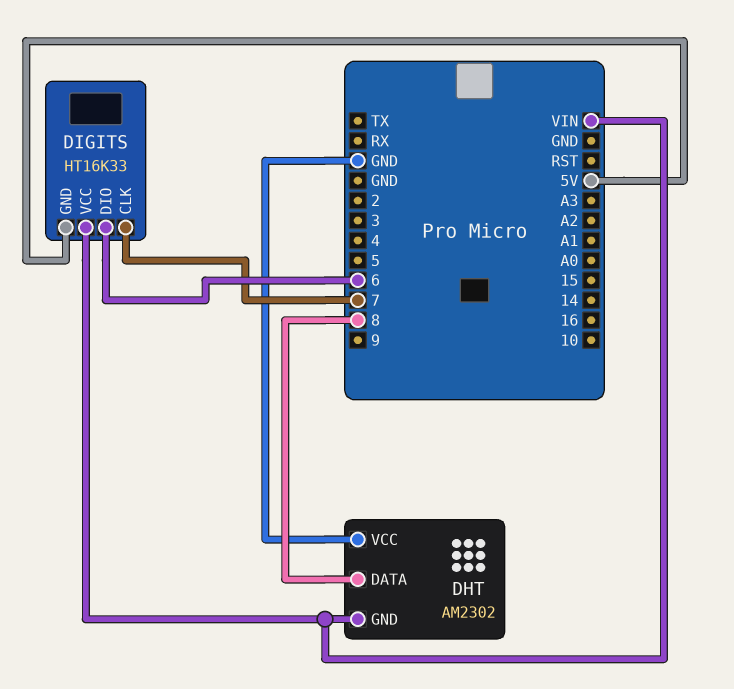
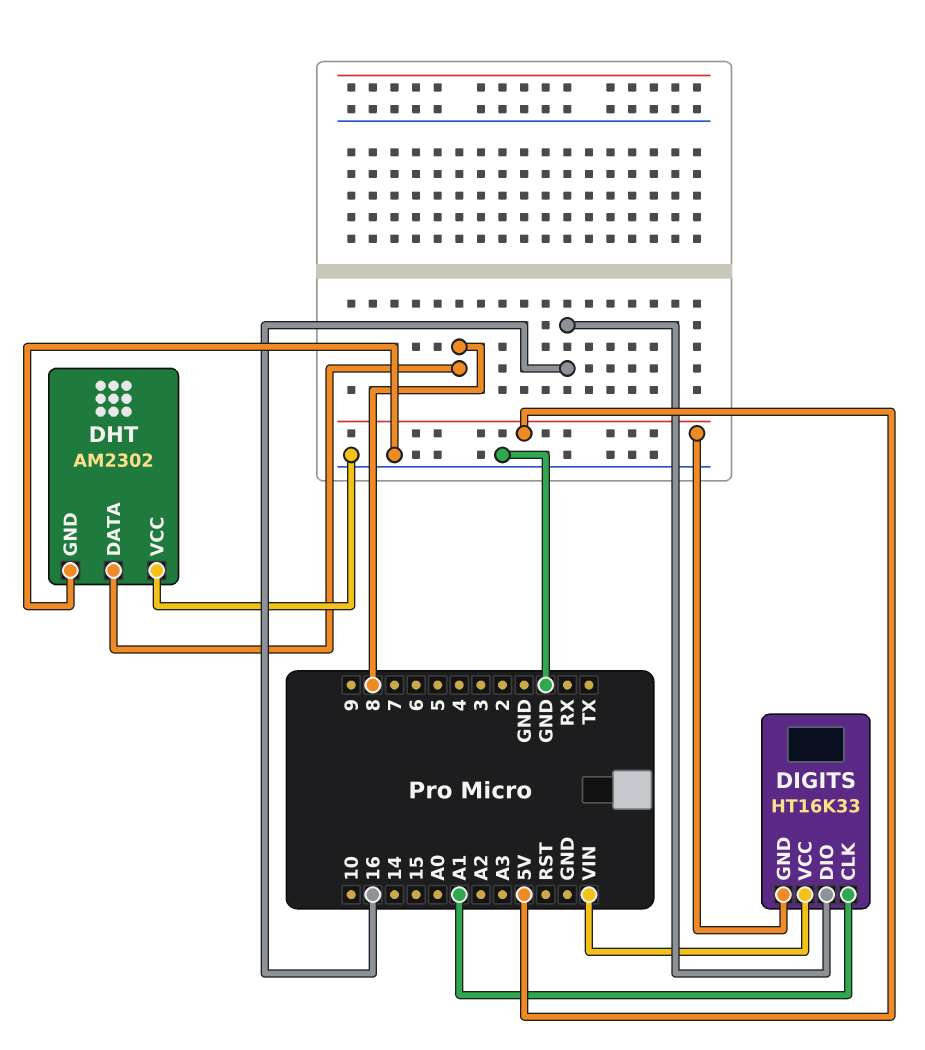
DHT pin GND: VIN -> GND
DIGITS pin CLK: 7 -> A1
DIGITS pin DIO: 6 -> 16

